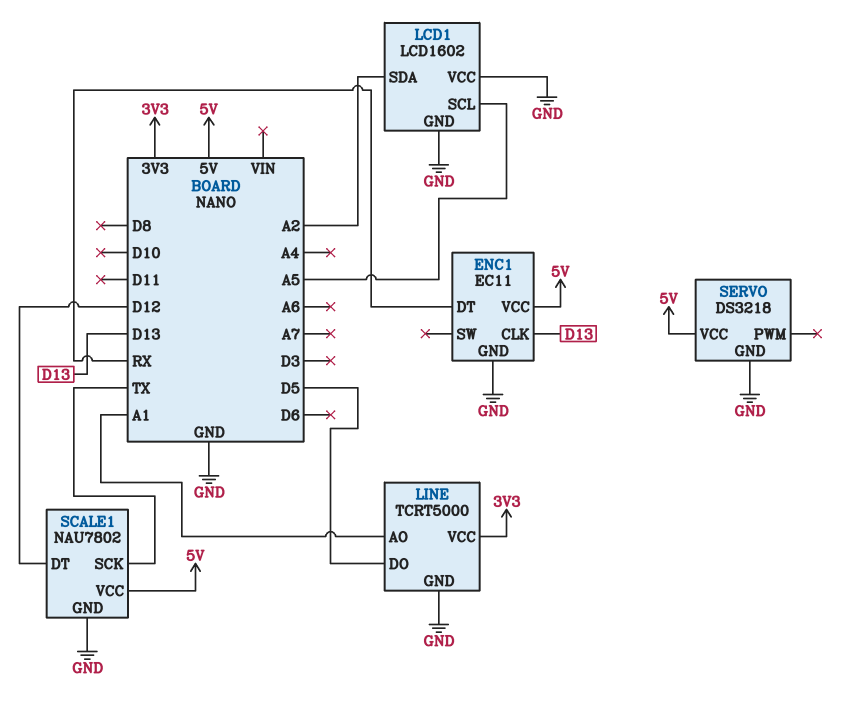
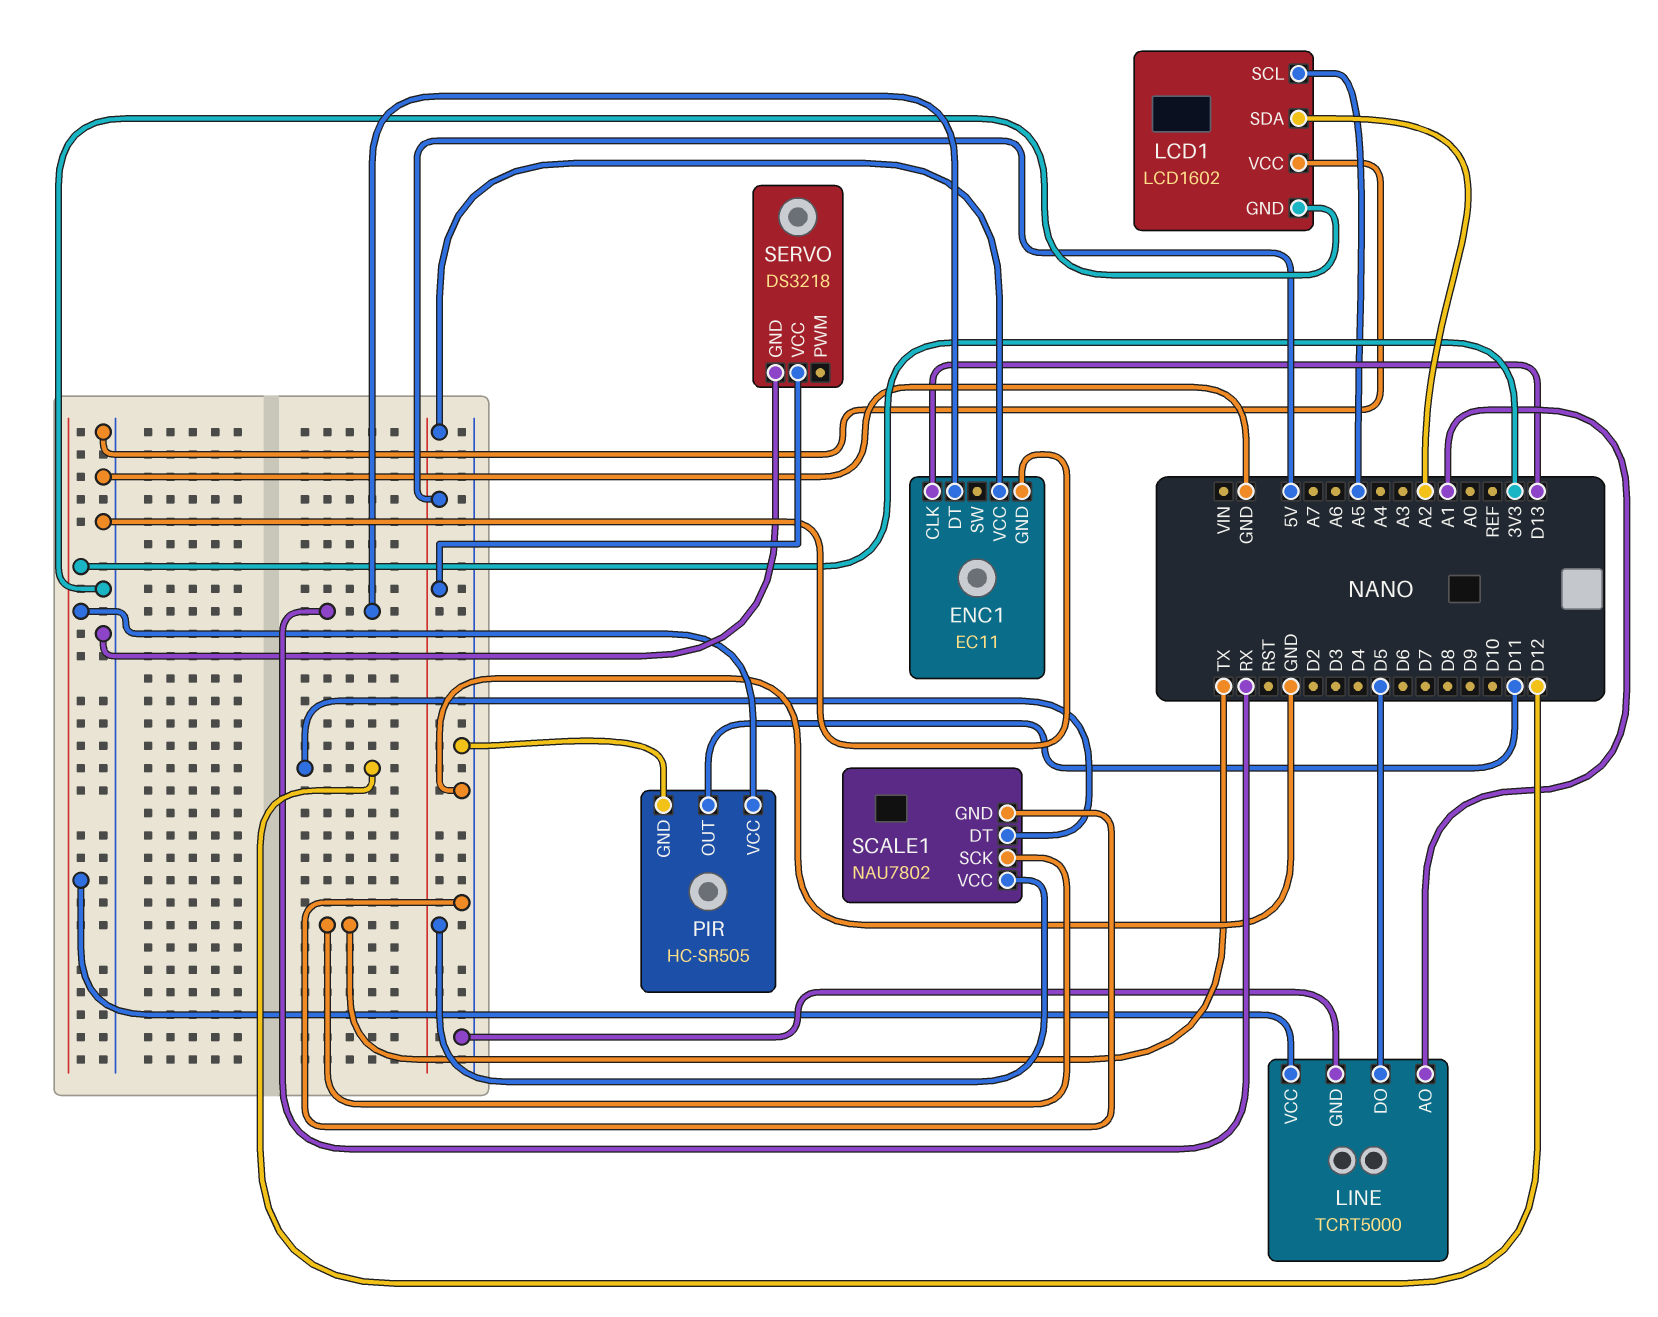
PIR: none -> HC-SR505
PIR pin GND: none -> GND
PIR pin OUT: none -> D11
PIR pin VCC: none -> 3V3

